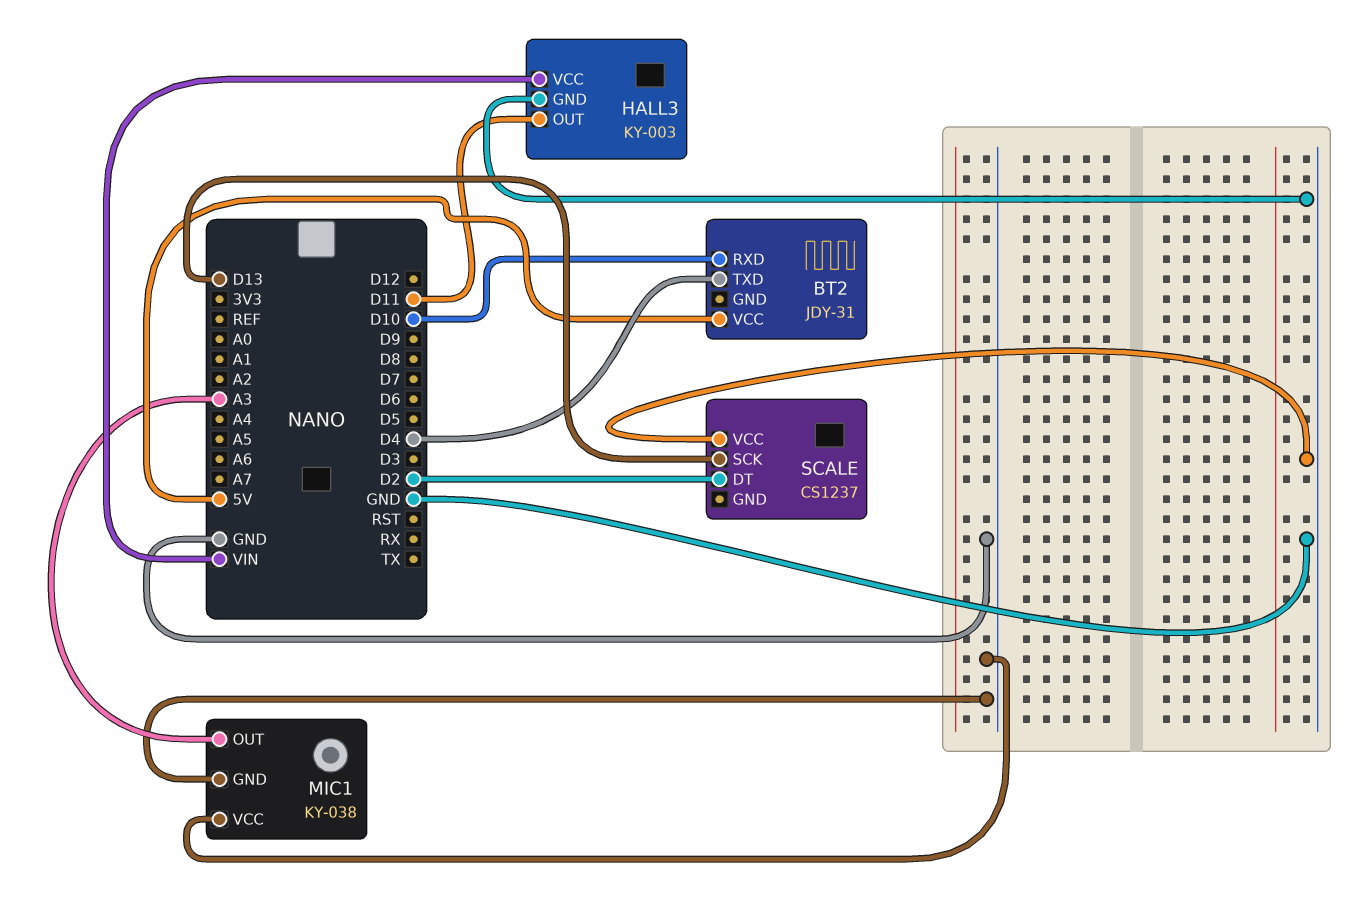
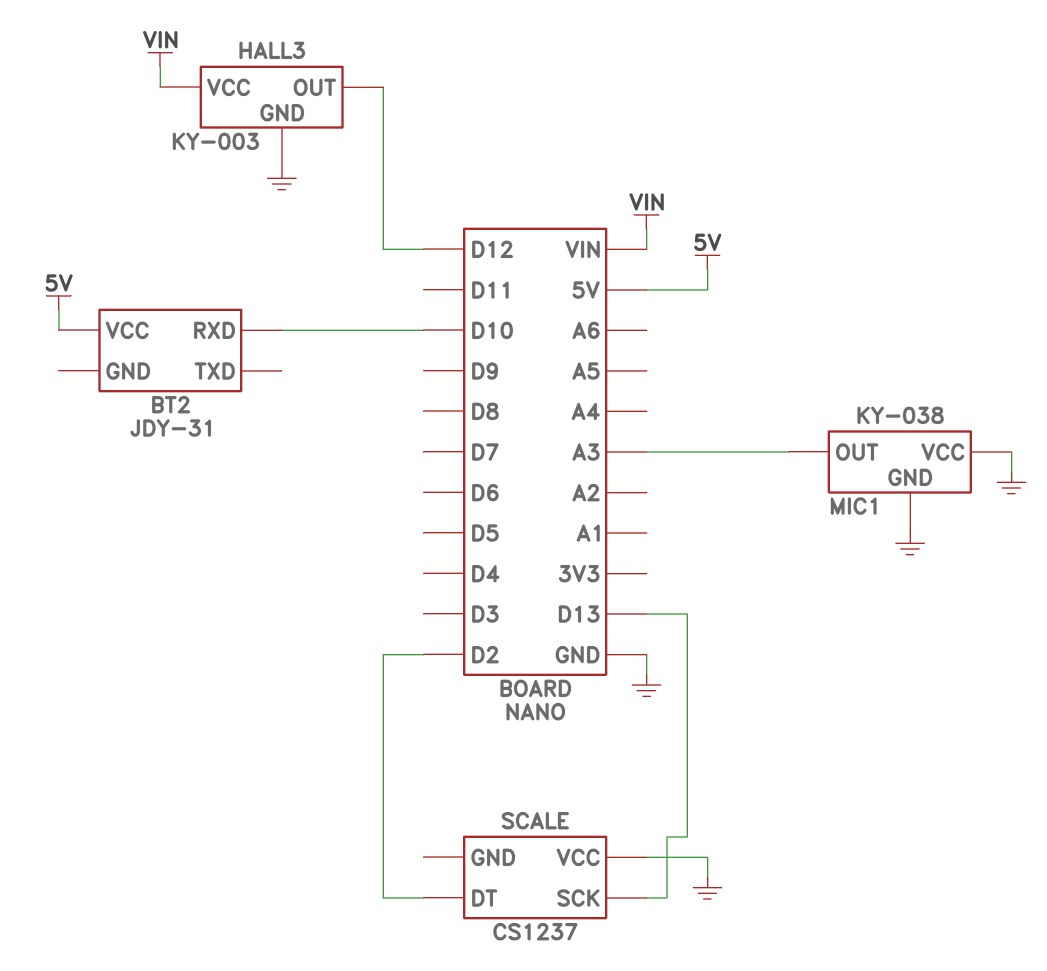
BT2 pin TXD: D4 -> none
HALL3 pin OUT: D11 -> D12

